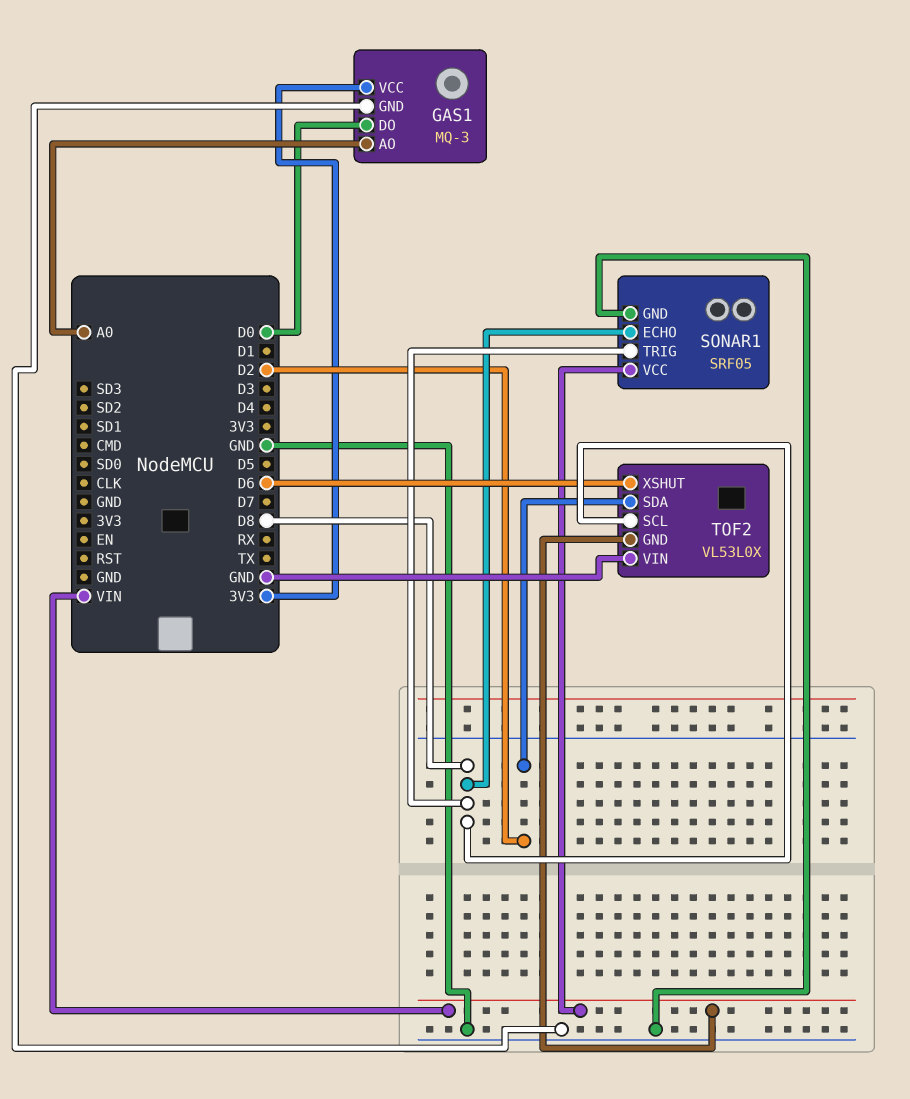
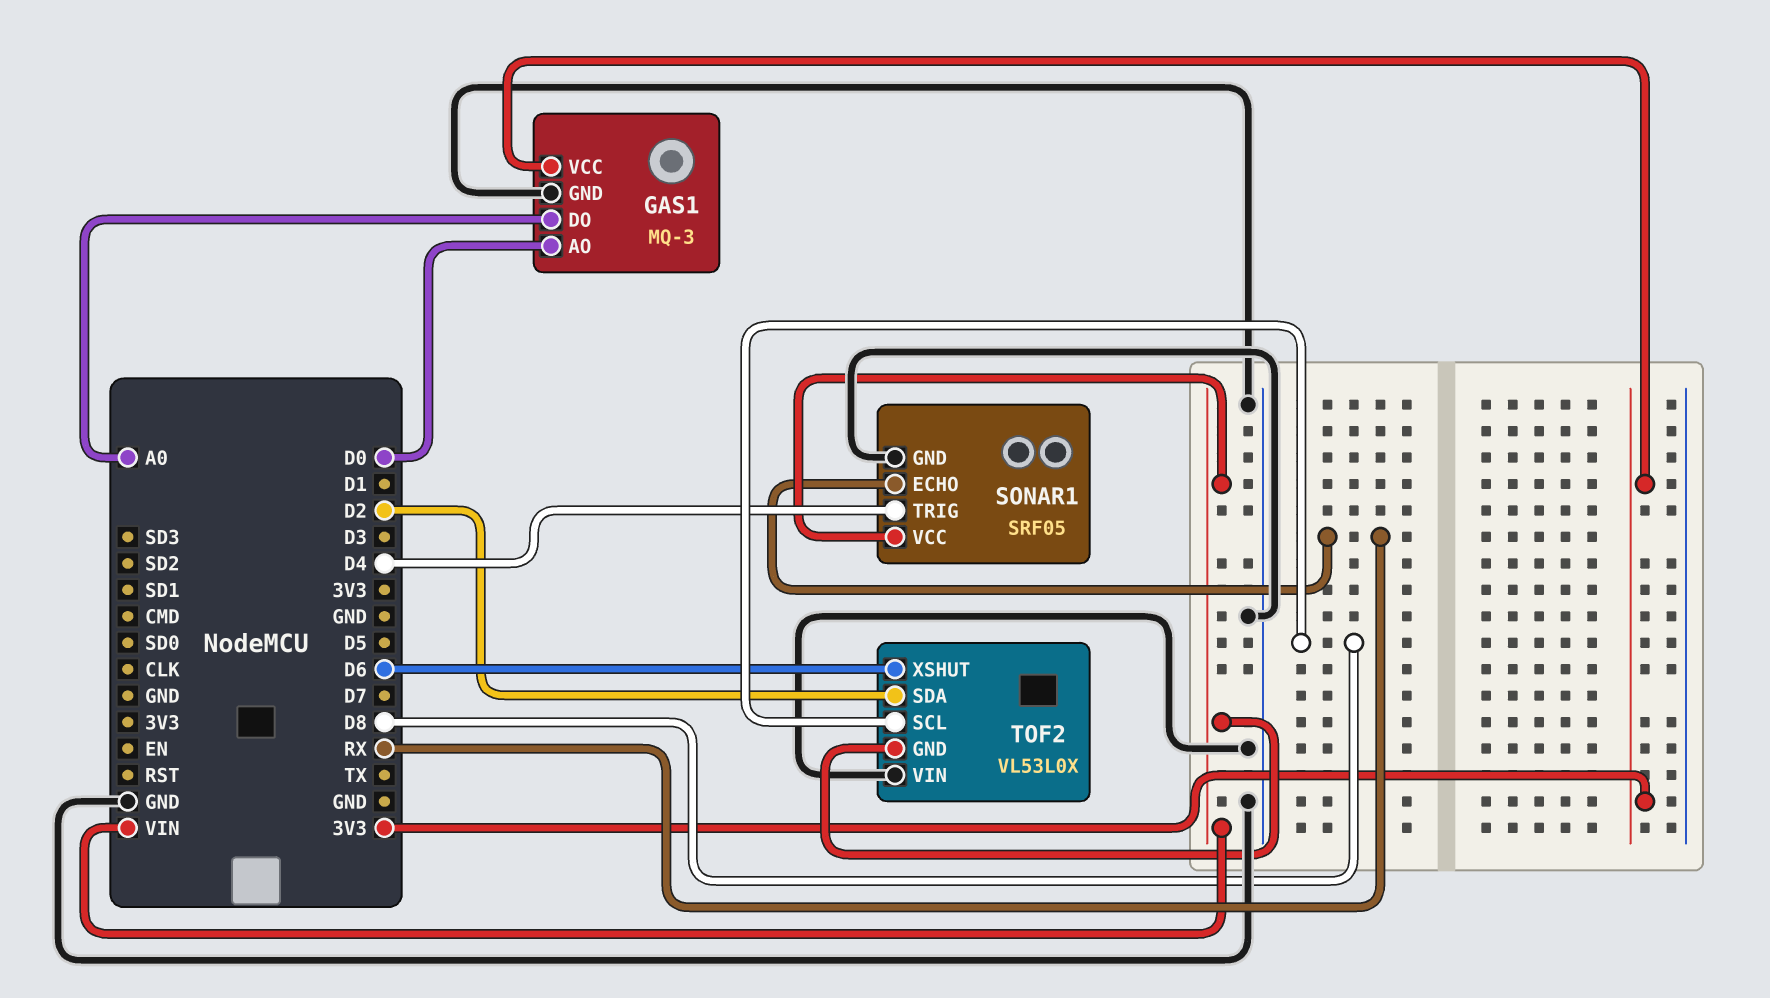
GAS1 pin AO: A0 -> D0
GAS1 pin DO: D0 -> A0
SONAR1 pin ECHO: D8 -> RX
SONAR1 pin TRIG: D8 -> D4

